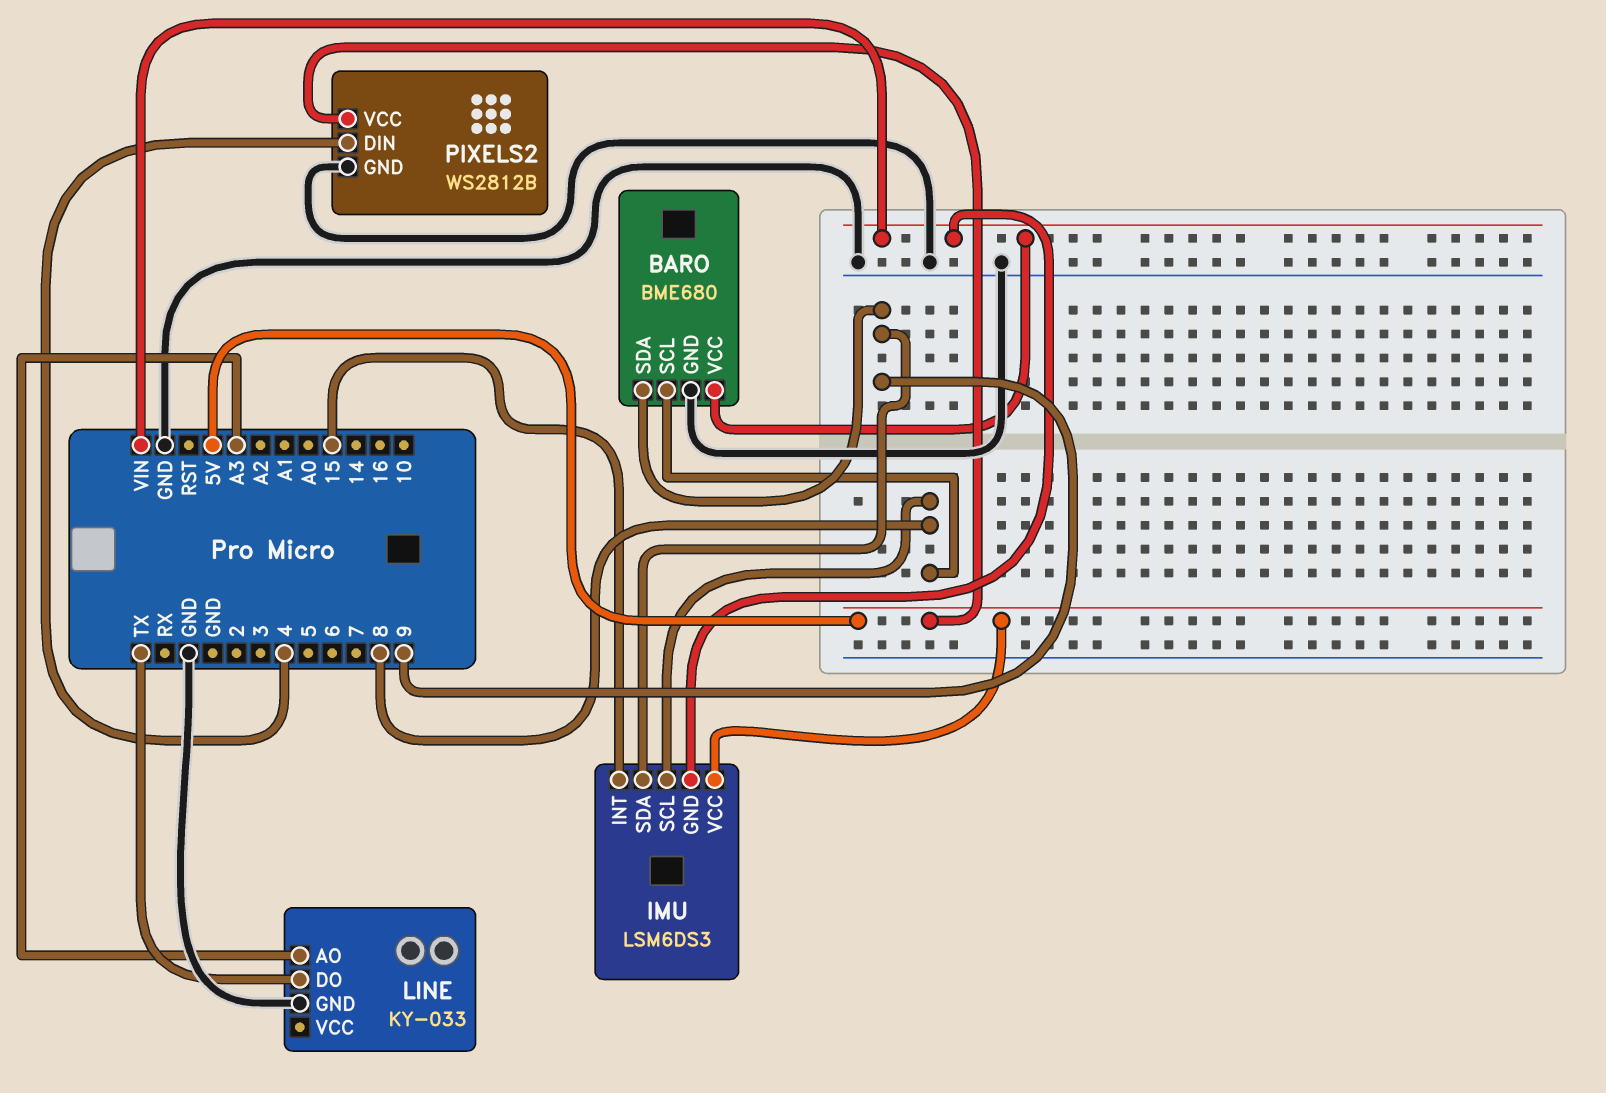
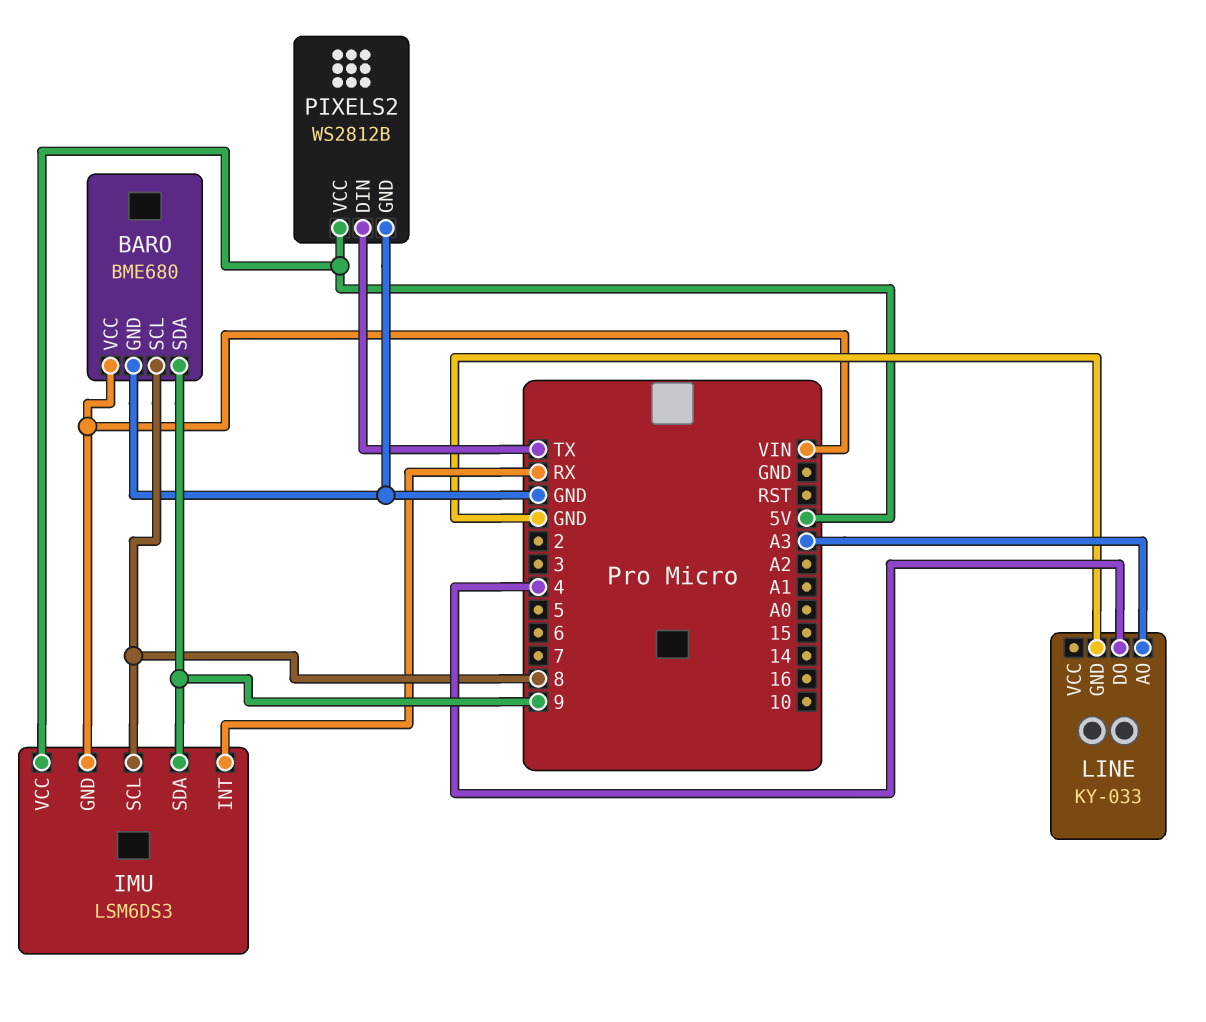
IMU pin INT: 15 -> RX
LINE pin DO: TX -> 4
PIXELS2 pin DIN: 4 -> TX

